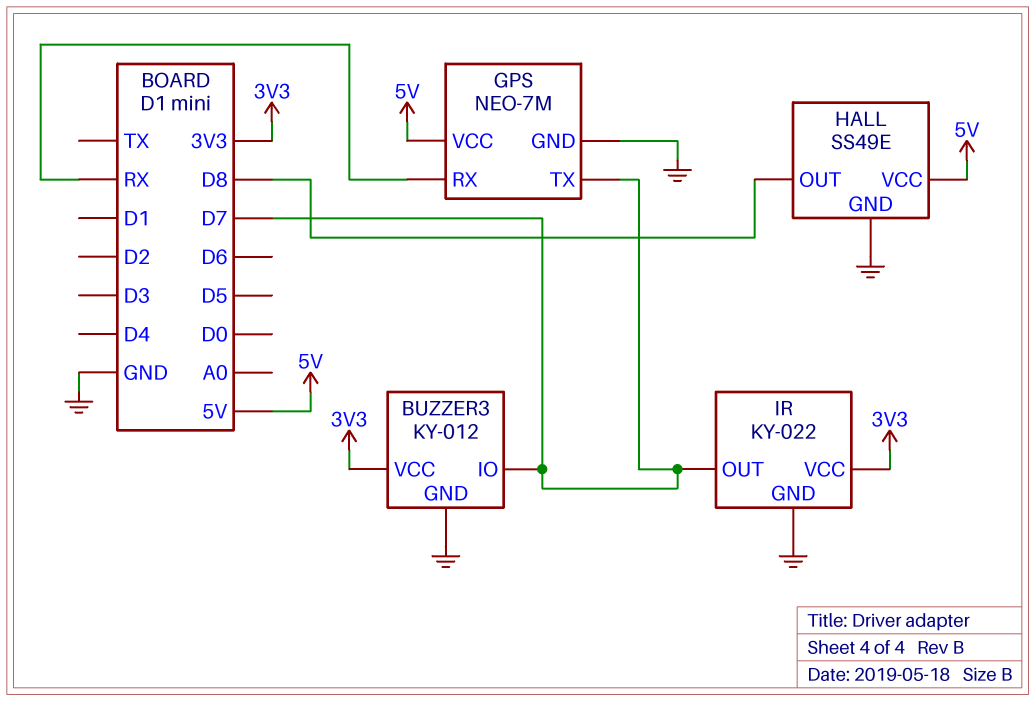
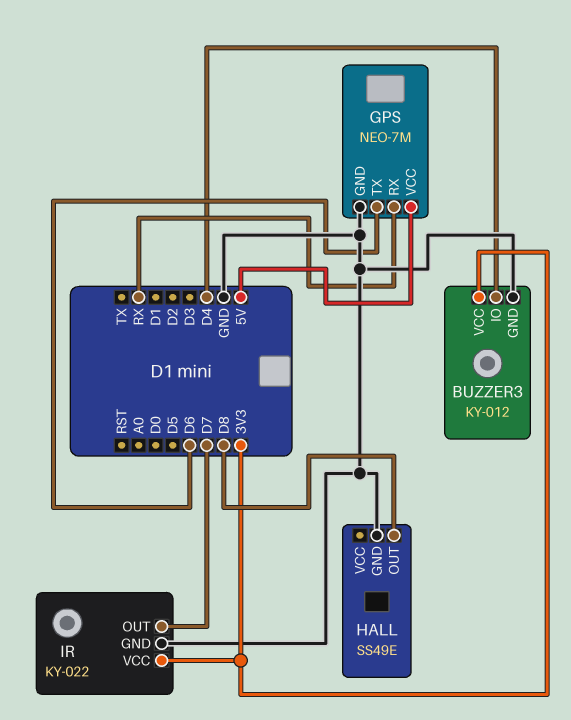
BUZZER3 pin IO: D7 -> D4
GPS pin TX: D7 -> D6
HALL pin VCC: 5V -> none

